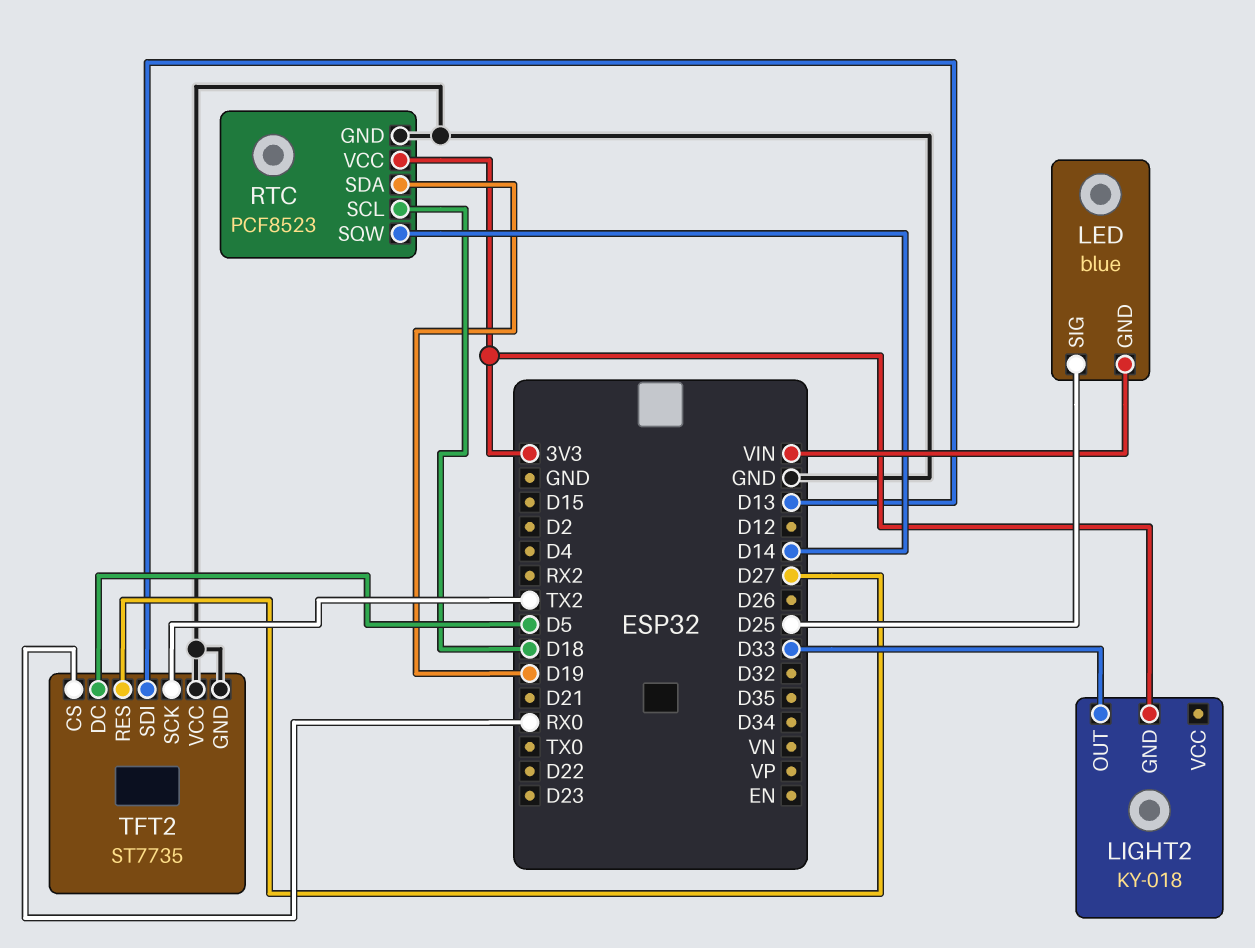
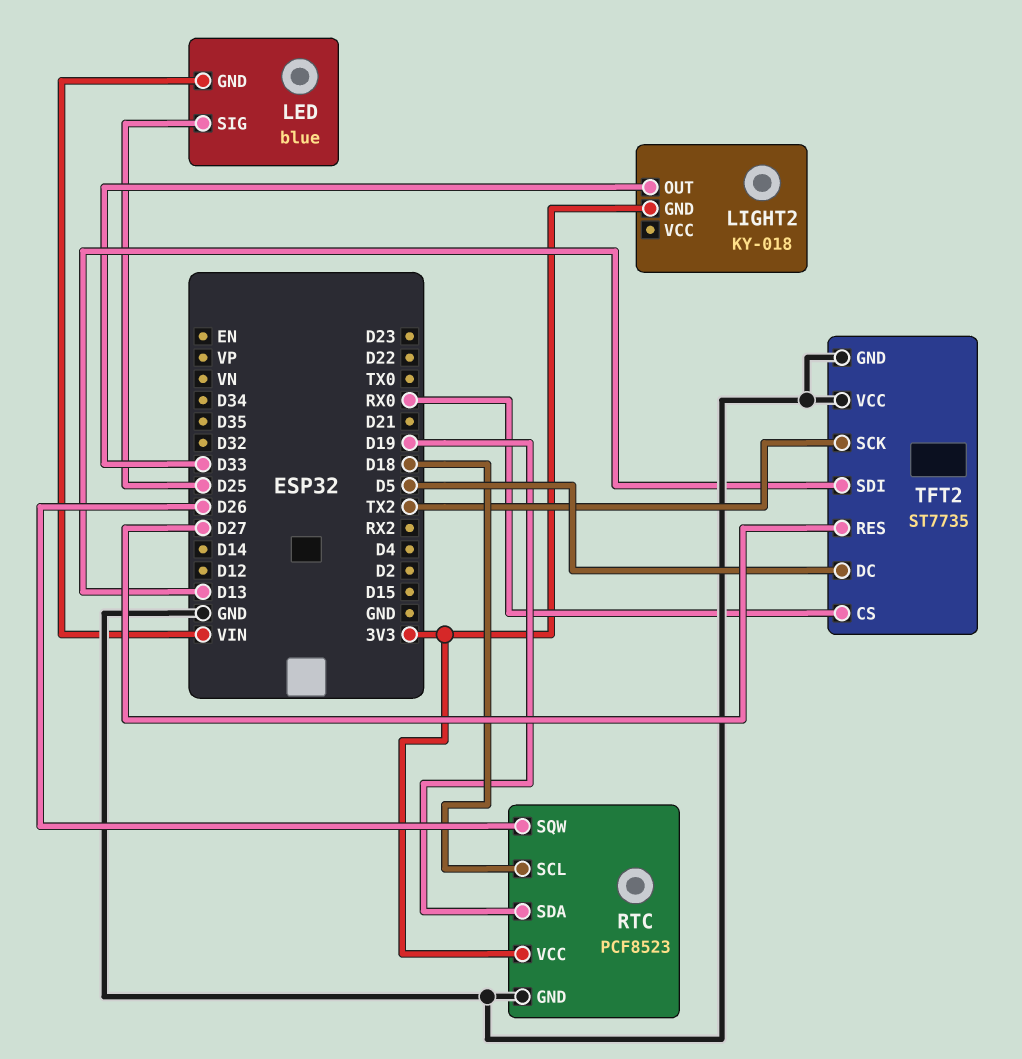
RTC pin SQW: D14 -> D26

